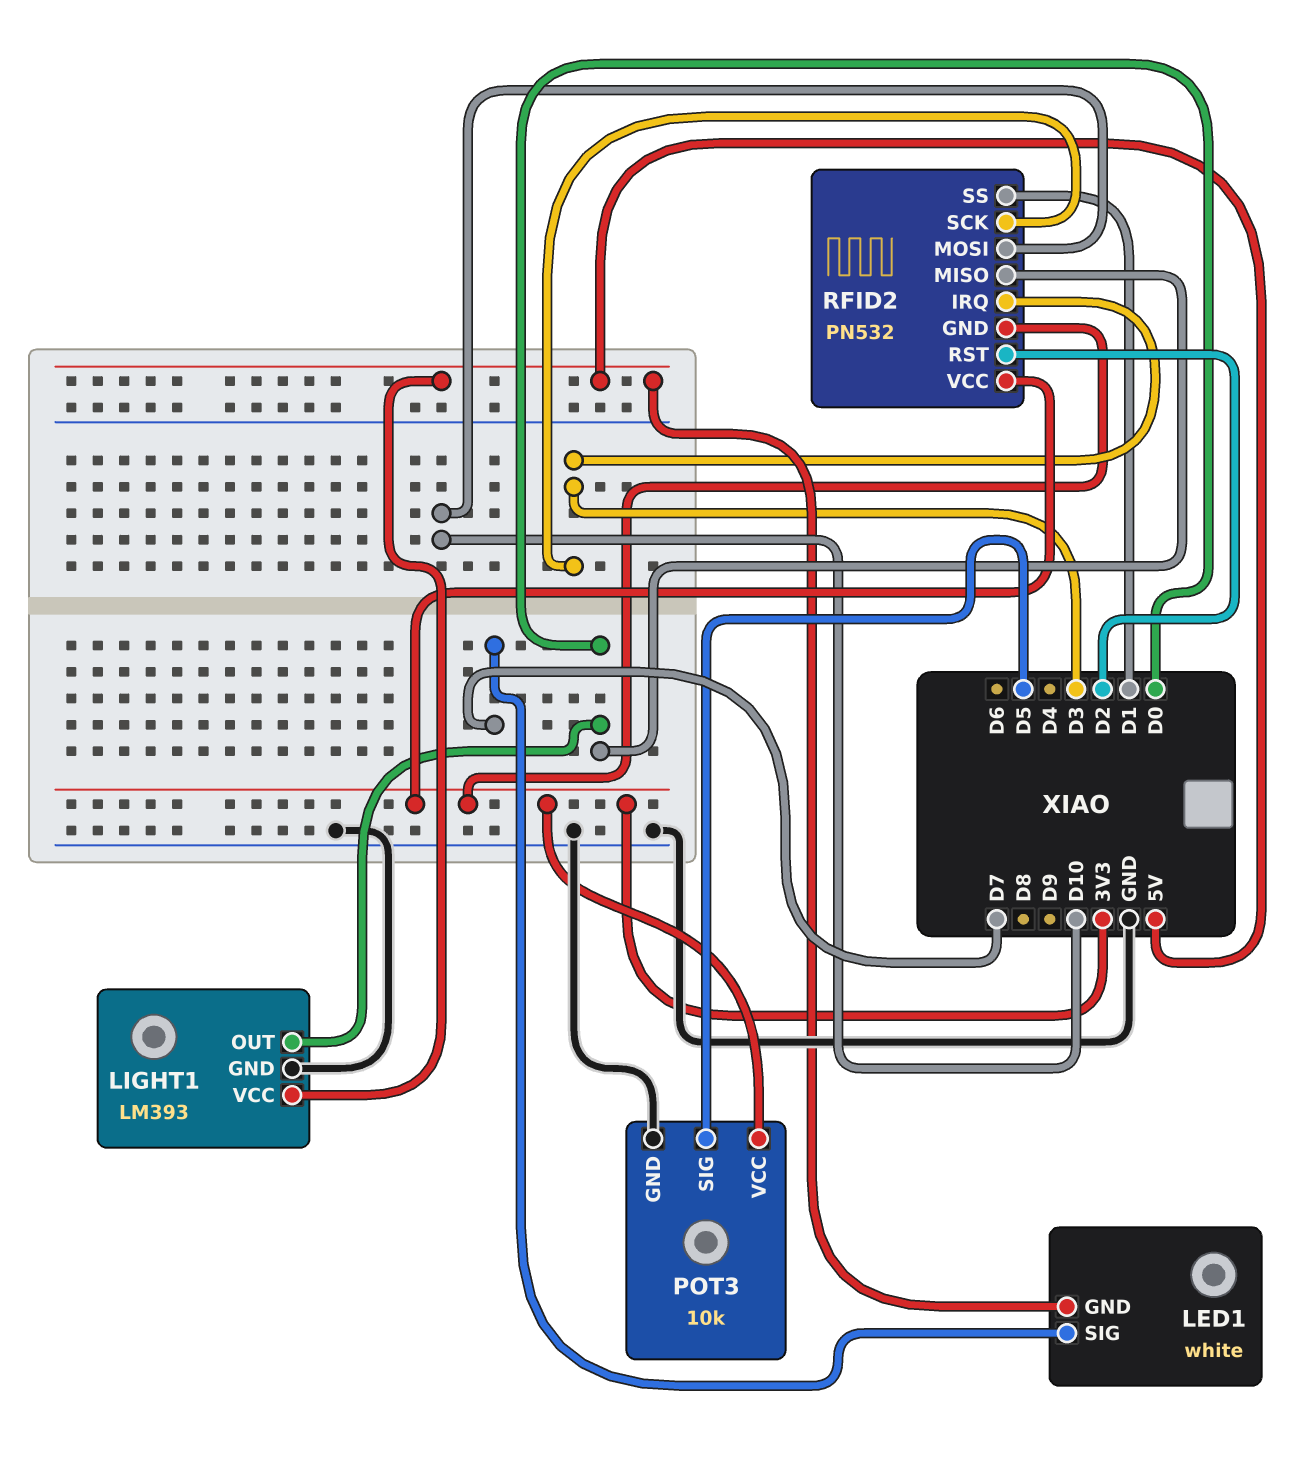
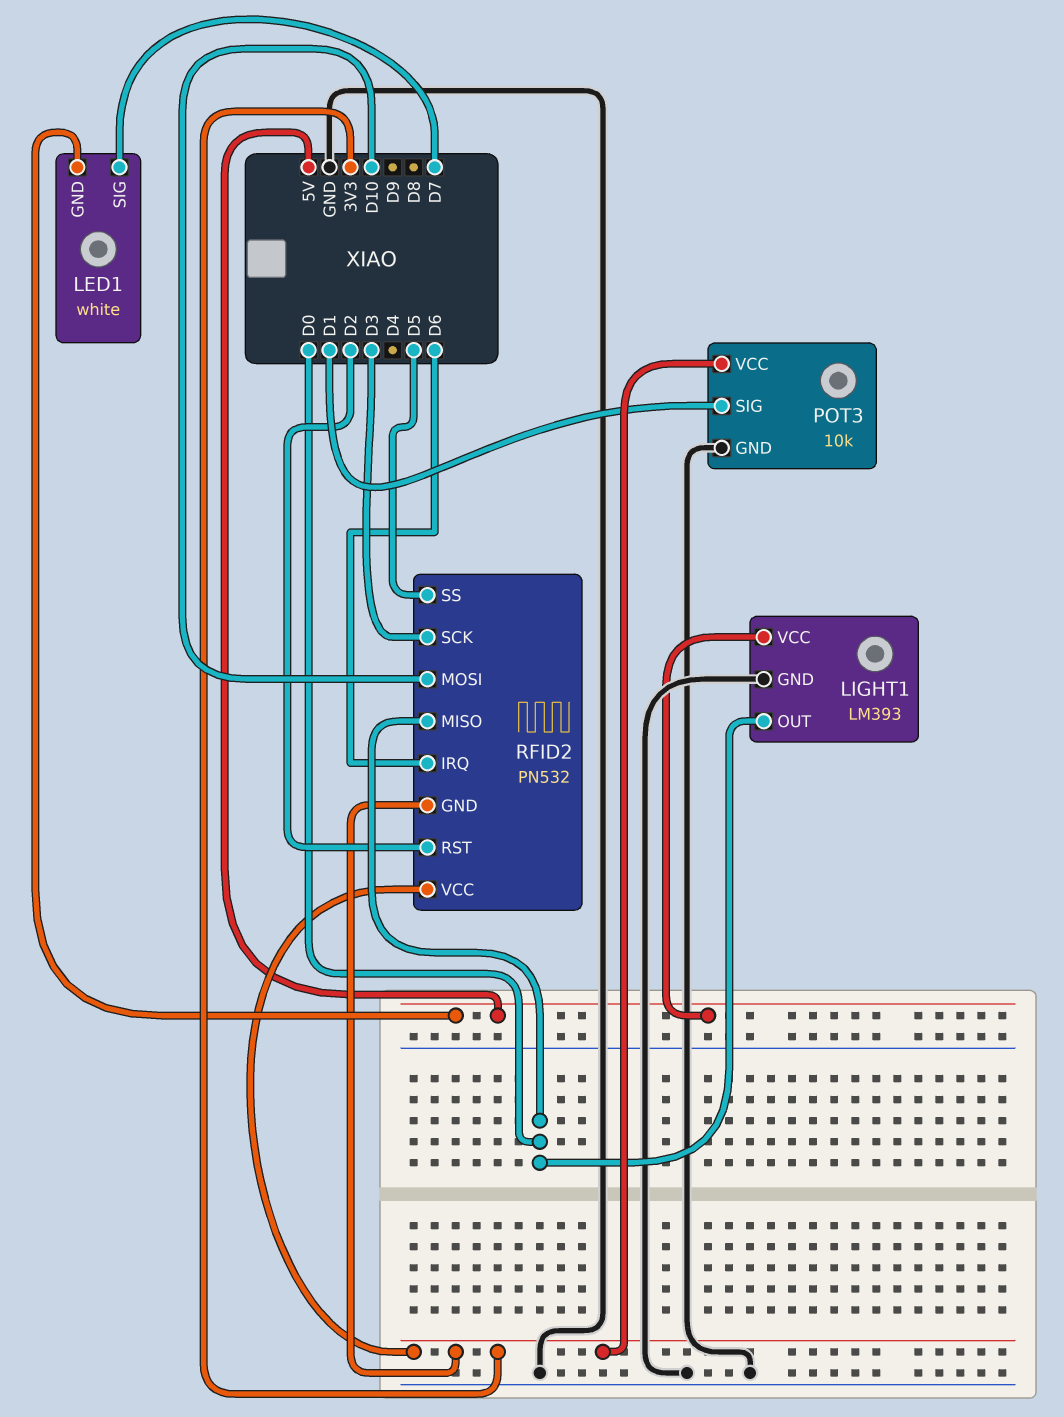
POT3 pin SIG: D5 -> D1
RFID2 pin IRQ: D3 -> D6
RFID2 pin SS: D1 -> D5

